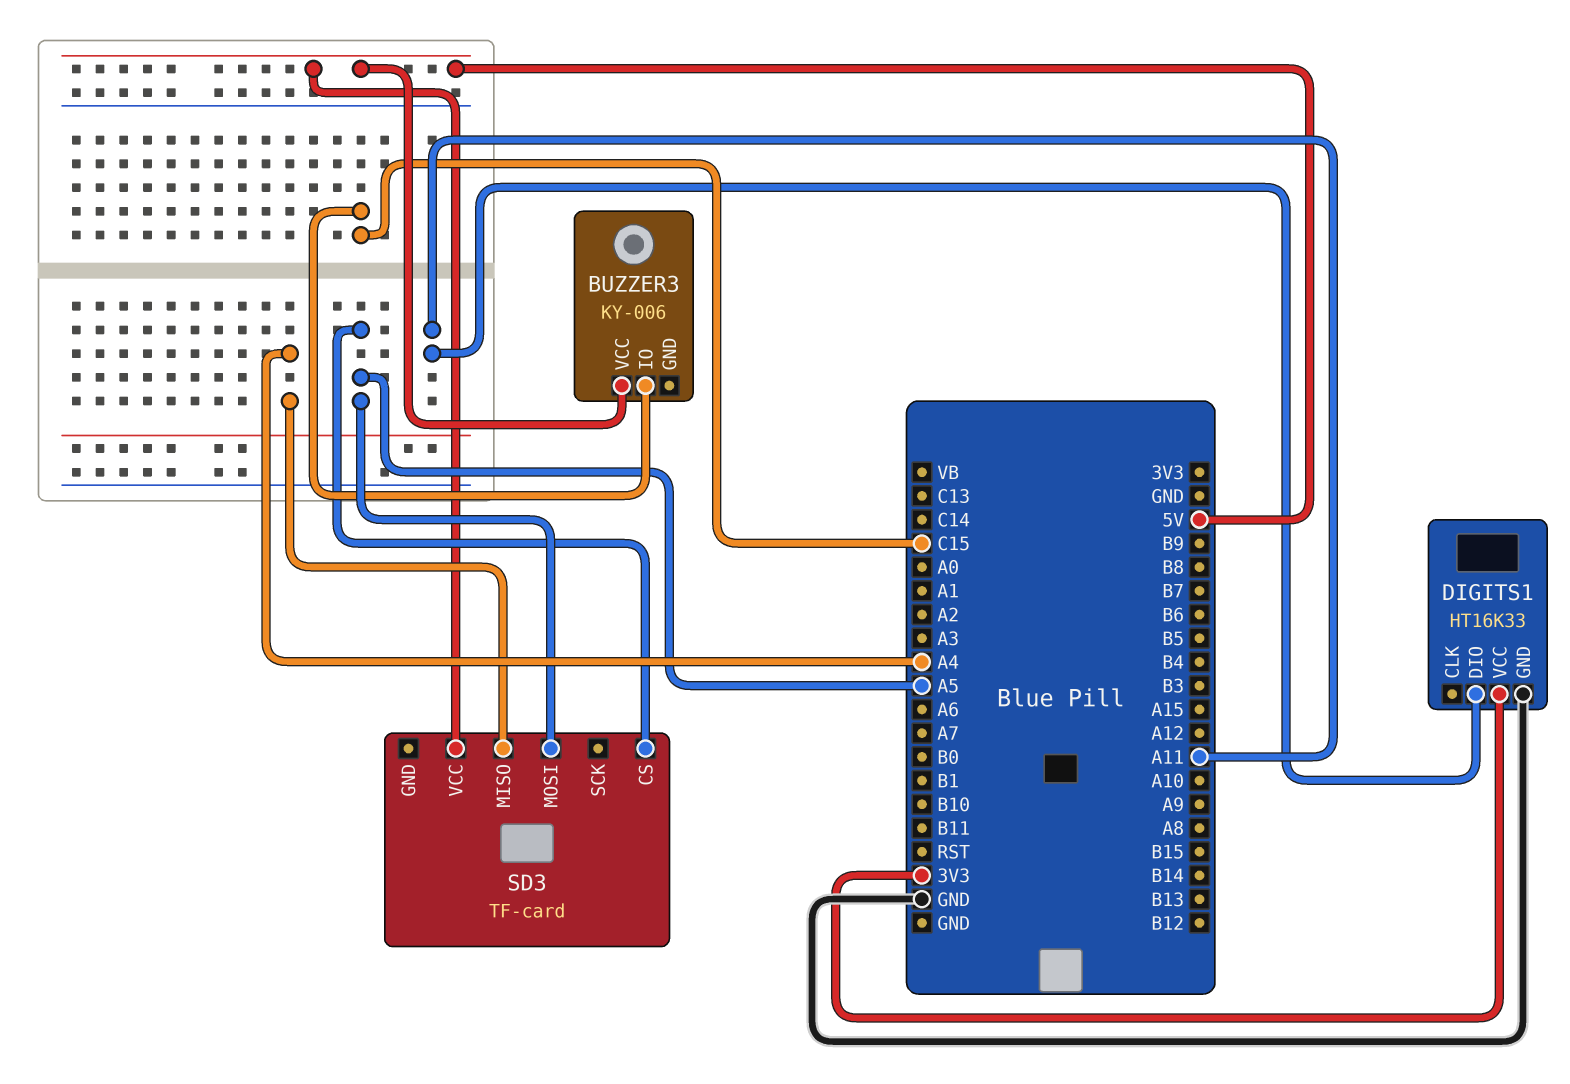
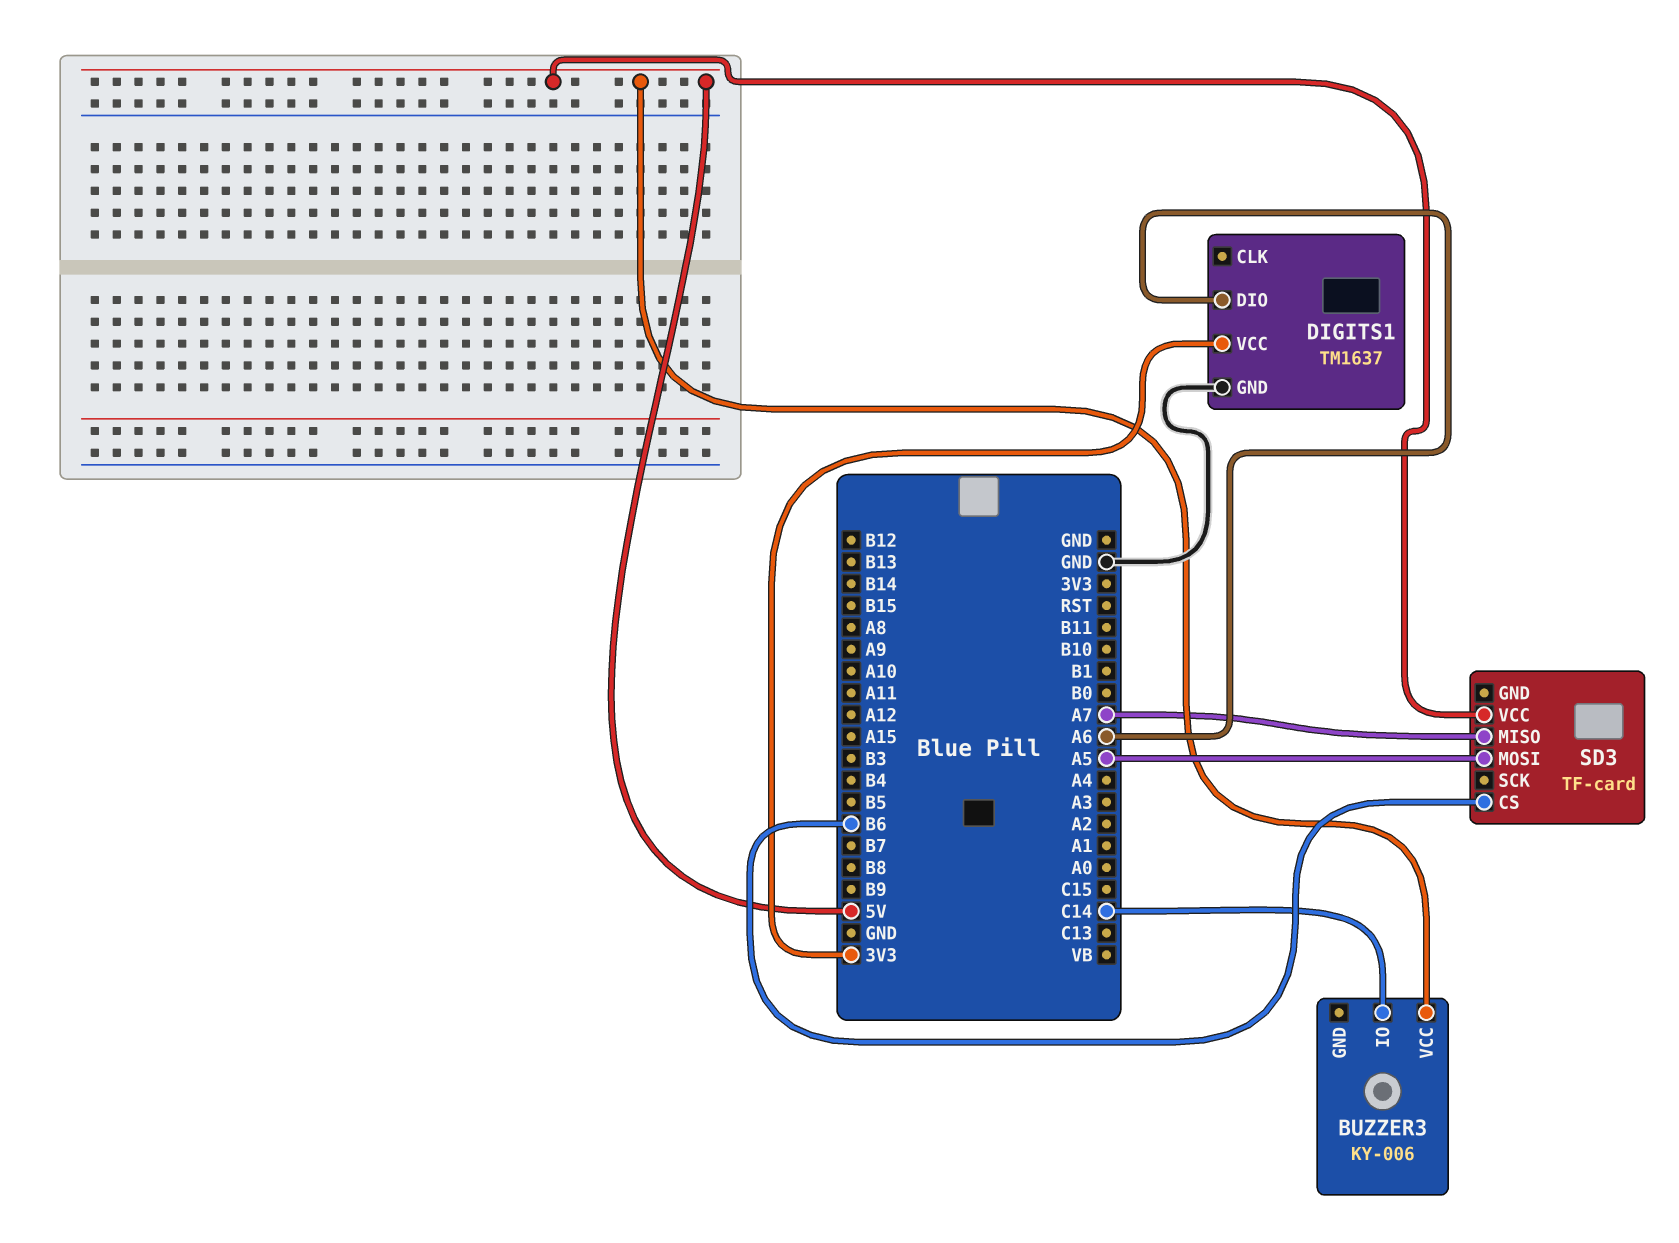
BUZZER3 pin IO: C15 -> C14
DIGITS1: HT16K33 -> TM1637
DIGITS1 pin DIO: A11 -> A6
SD3 pin CS: A5 -> B6
SD3 pin MISO: A4 -> A7

